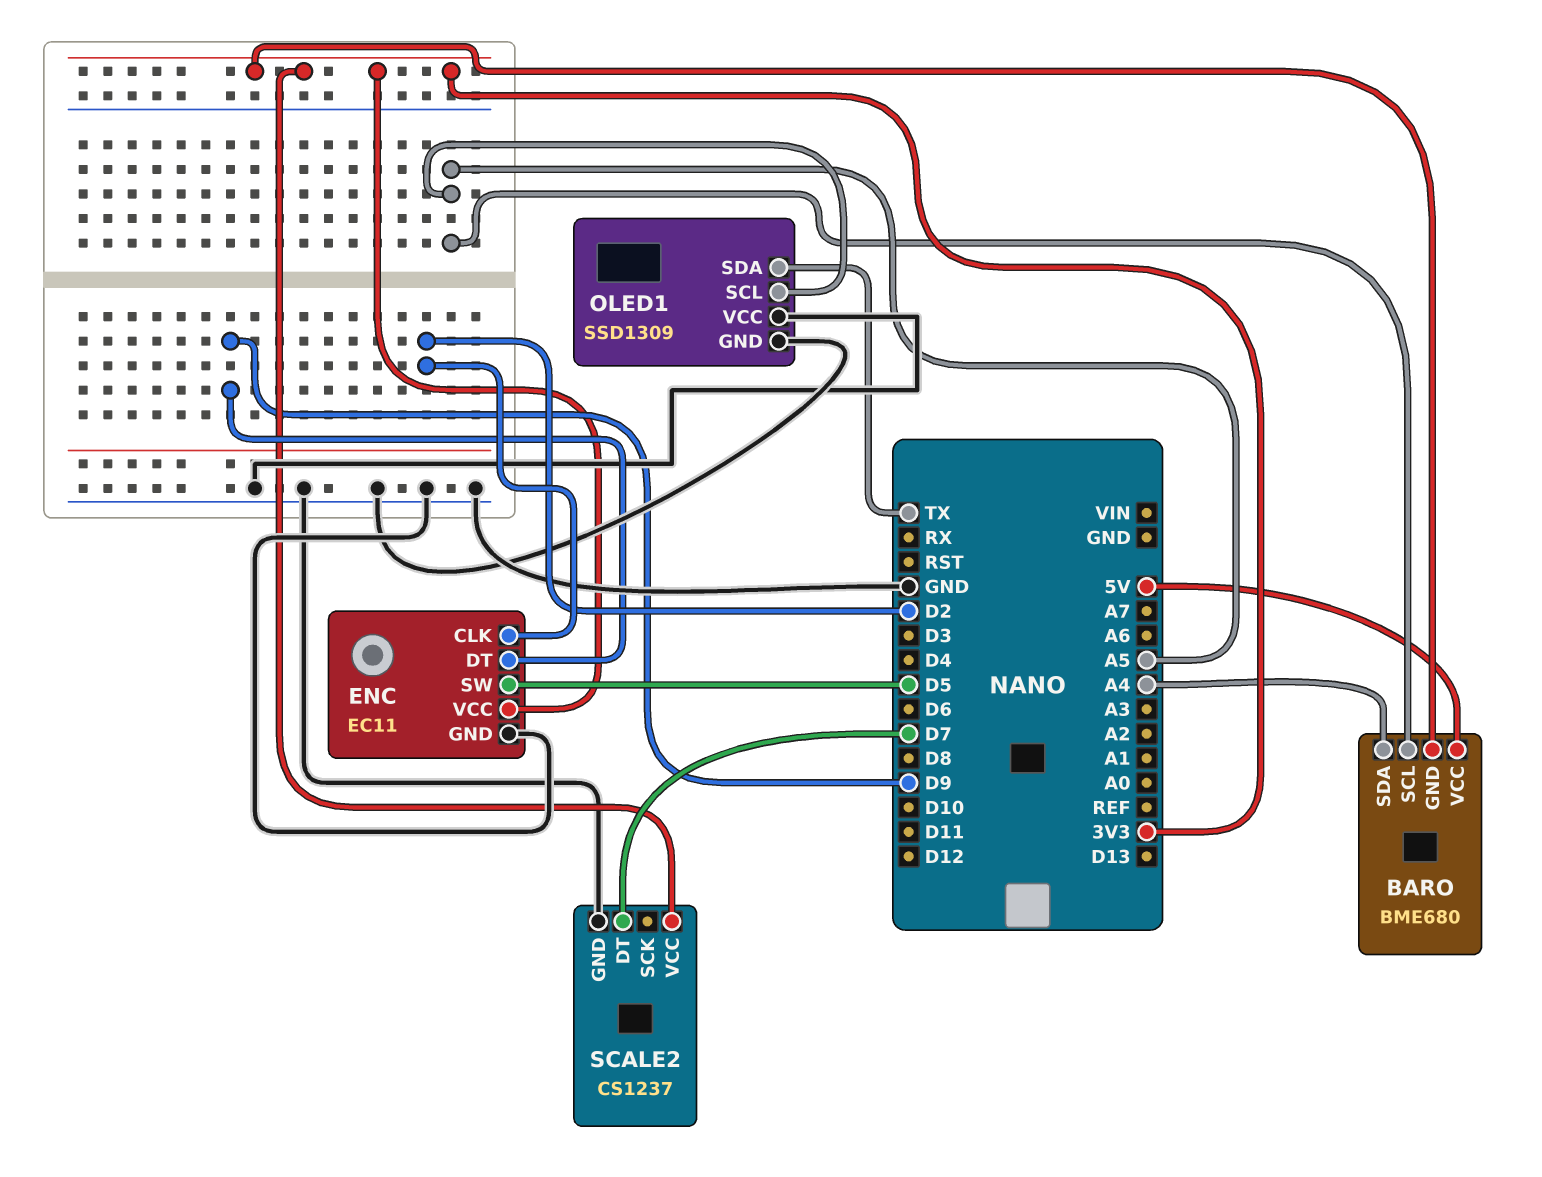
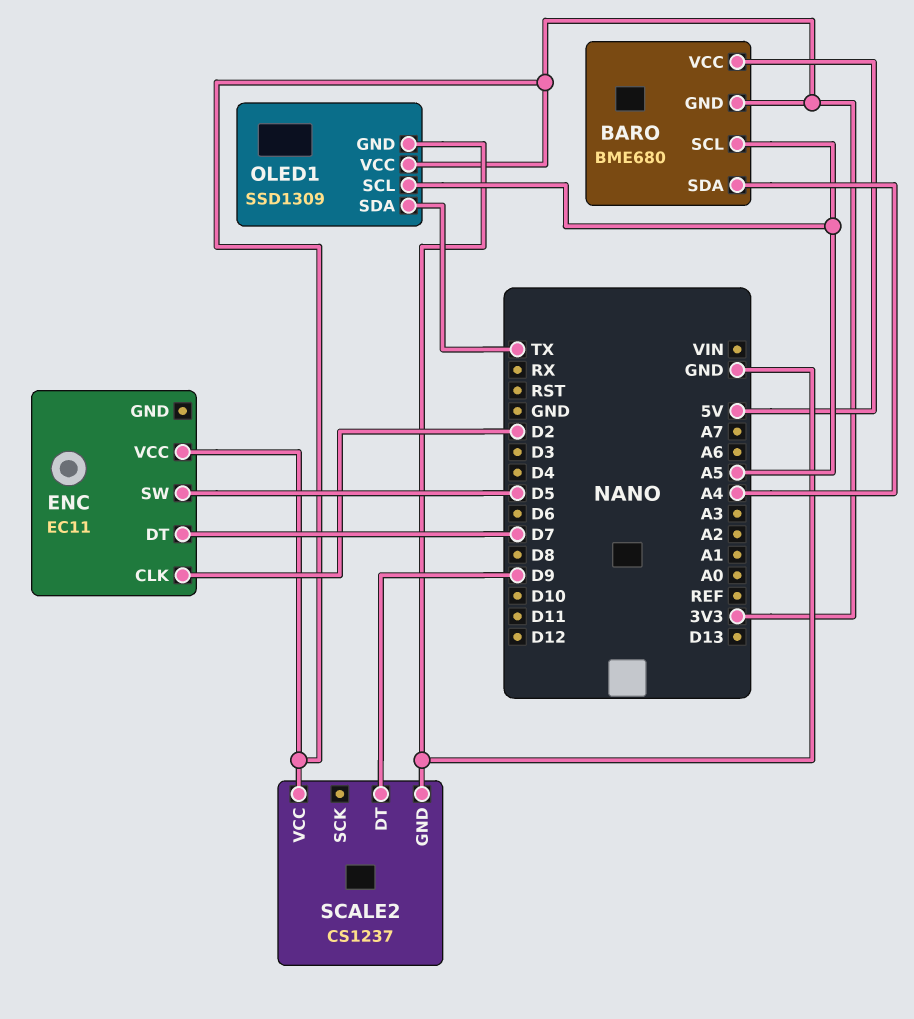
ENC pin DT: D9 -> D7
ENC pin GND: GND -> none
OLED1 pin VCC: GND -> 3V3
SCALE2 pin DT: D7 -> D9

